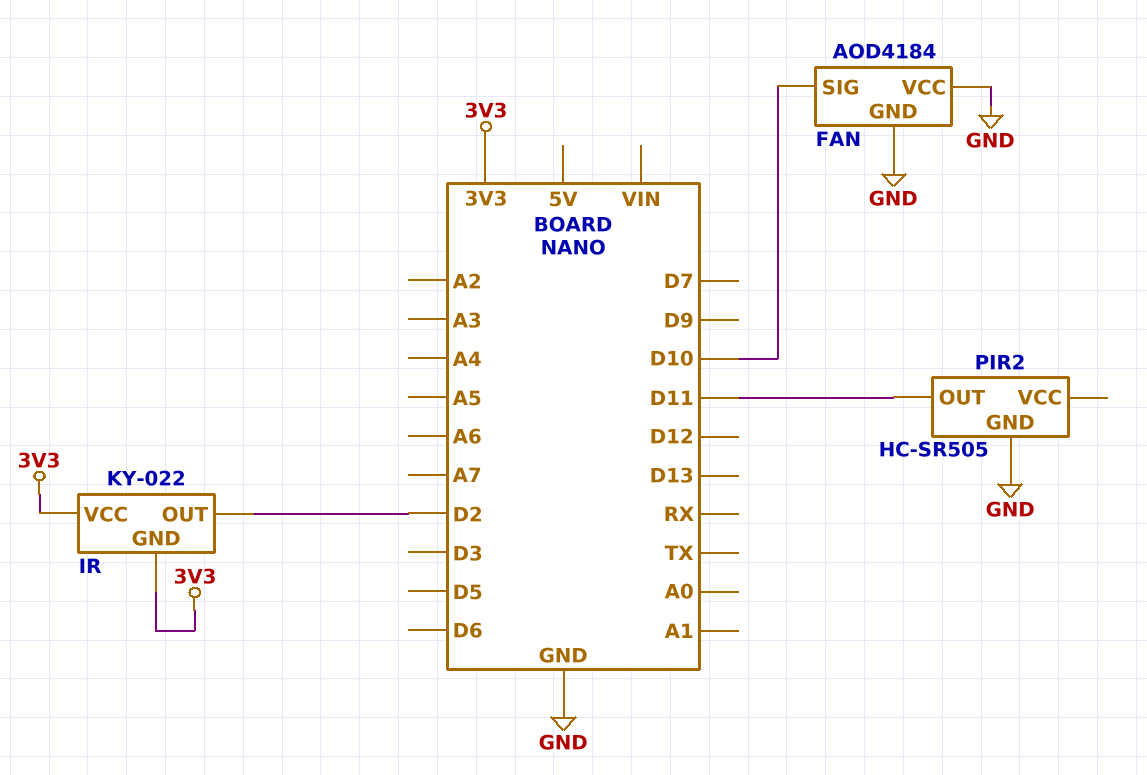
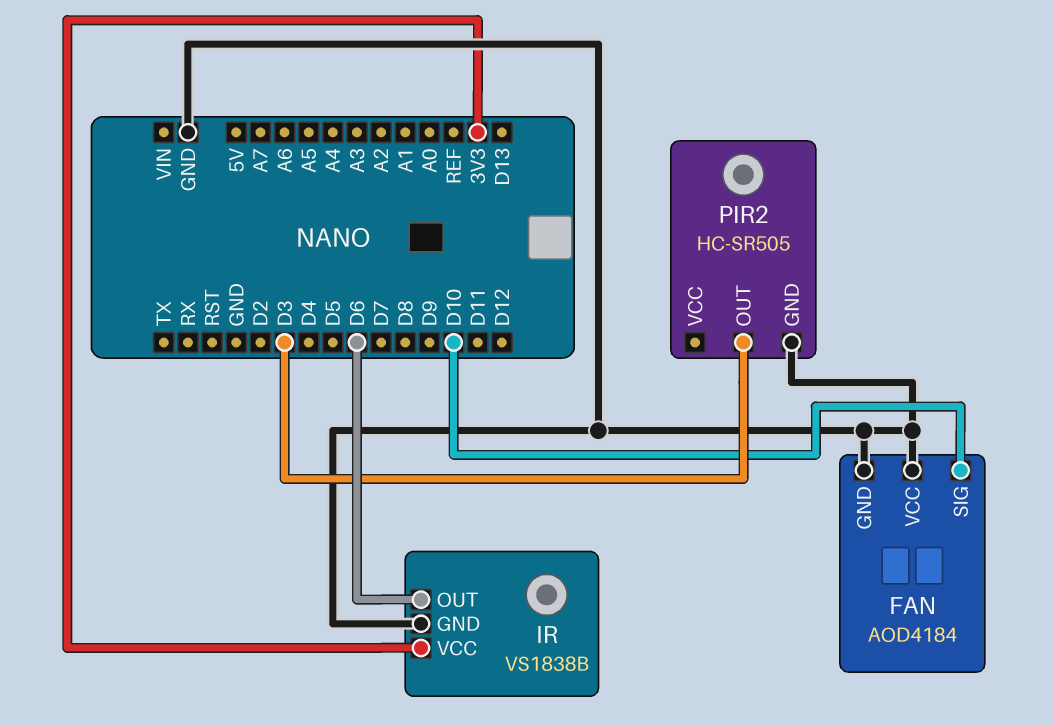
IR: KY-022 -> VS1838B
IR pin GND: 3V3 -> GND
IR pin OUT: D2 -> D6
PIR2 pin OUT: D11 -> D3

